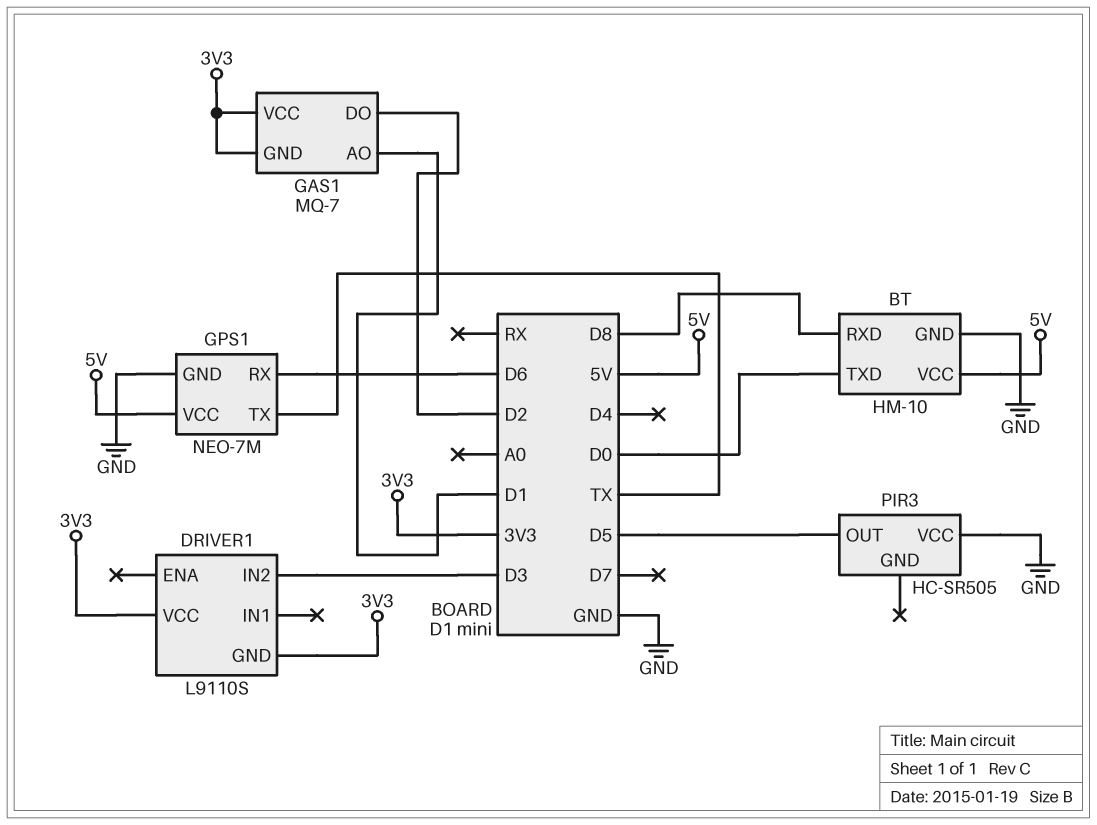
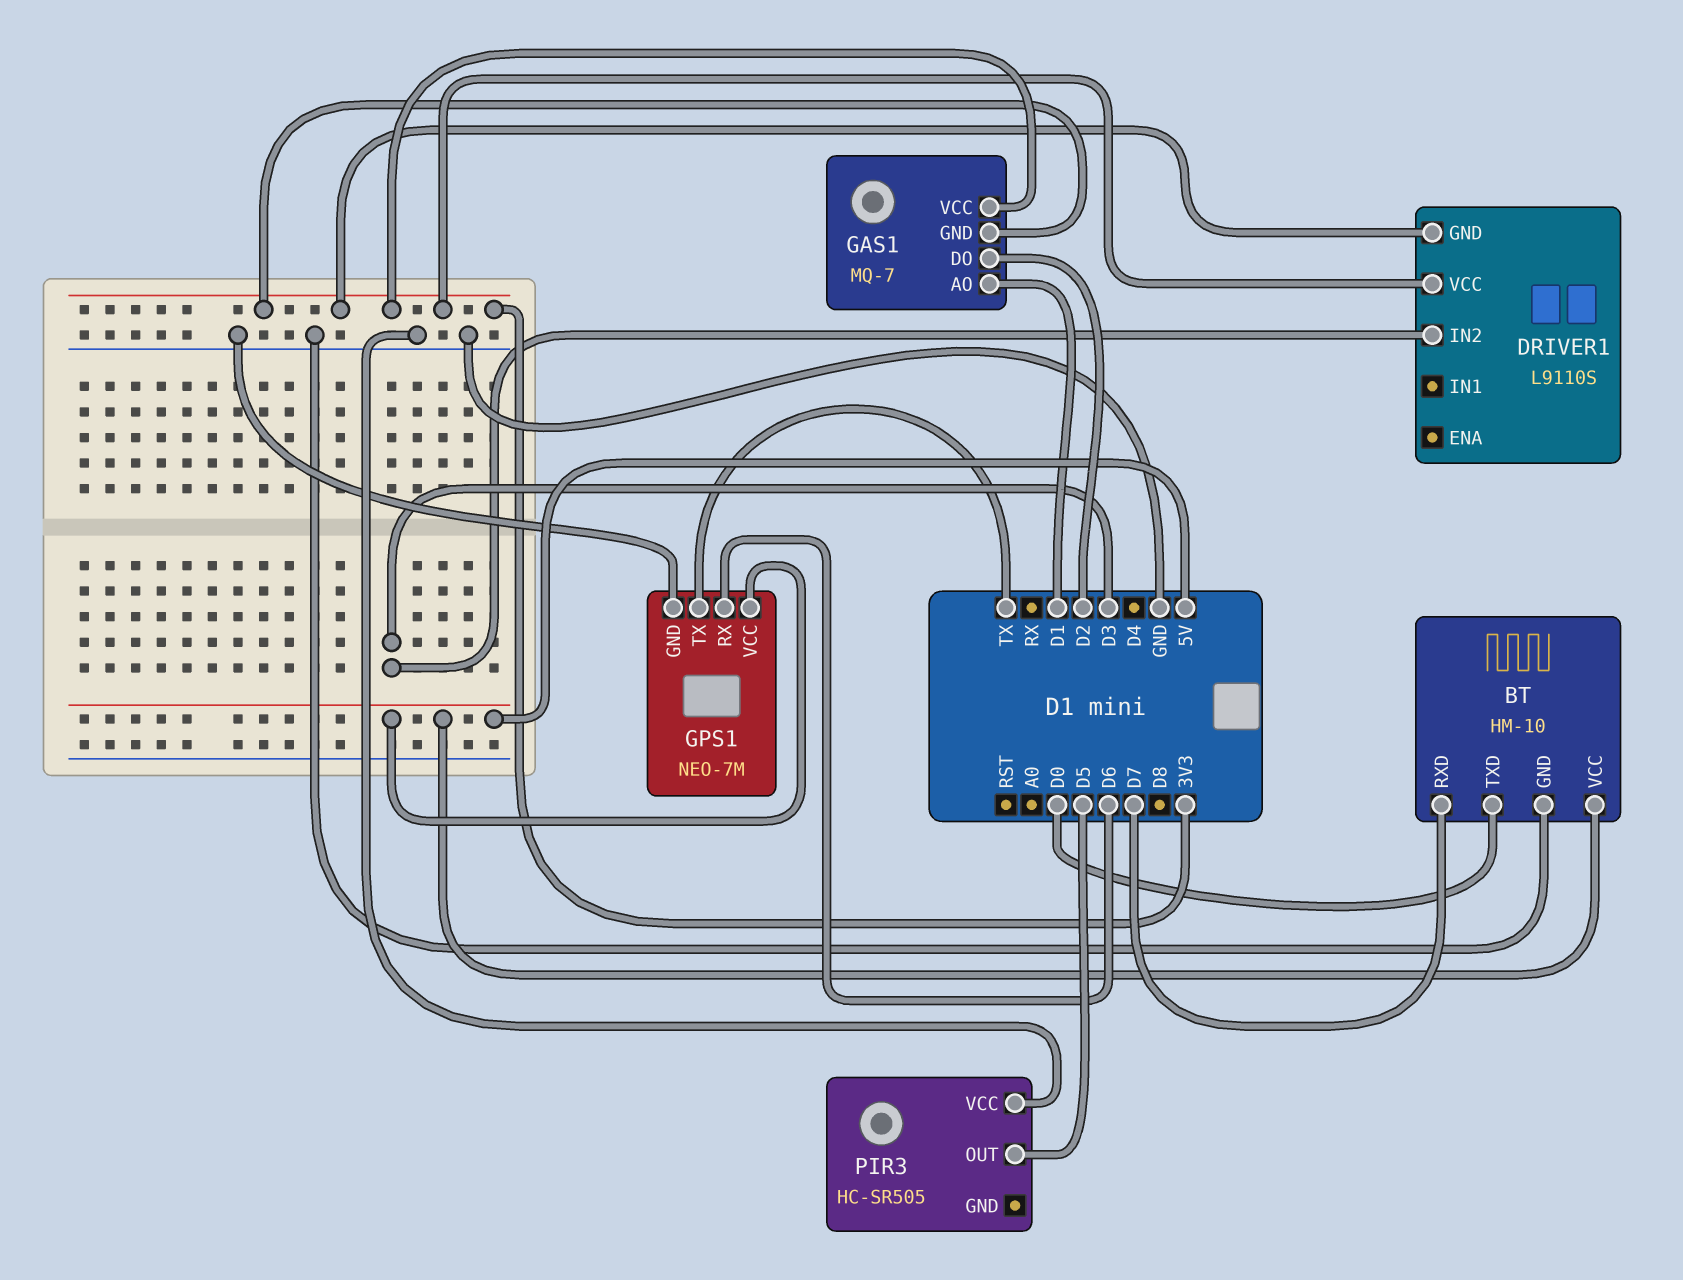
BT pin RXD: D8 -> D7

